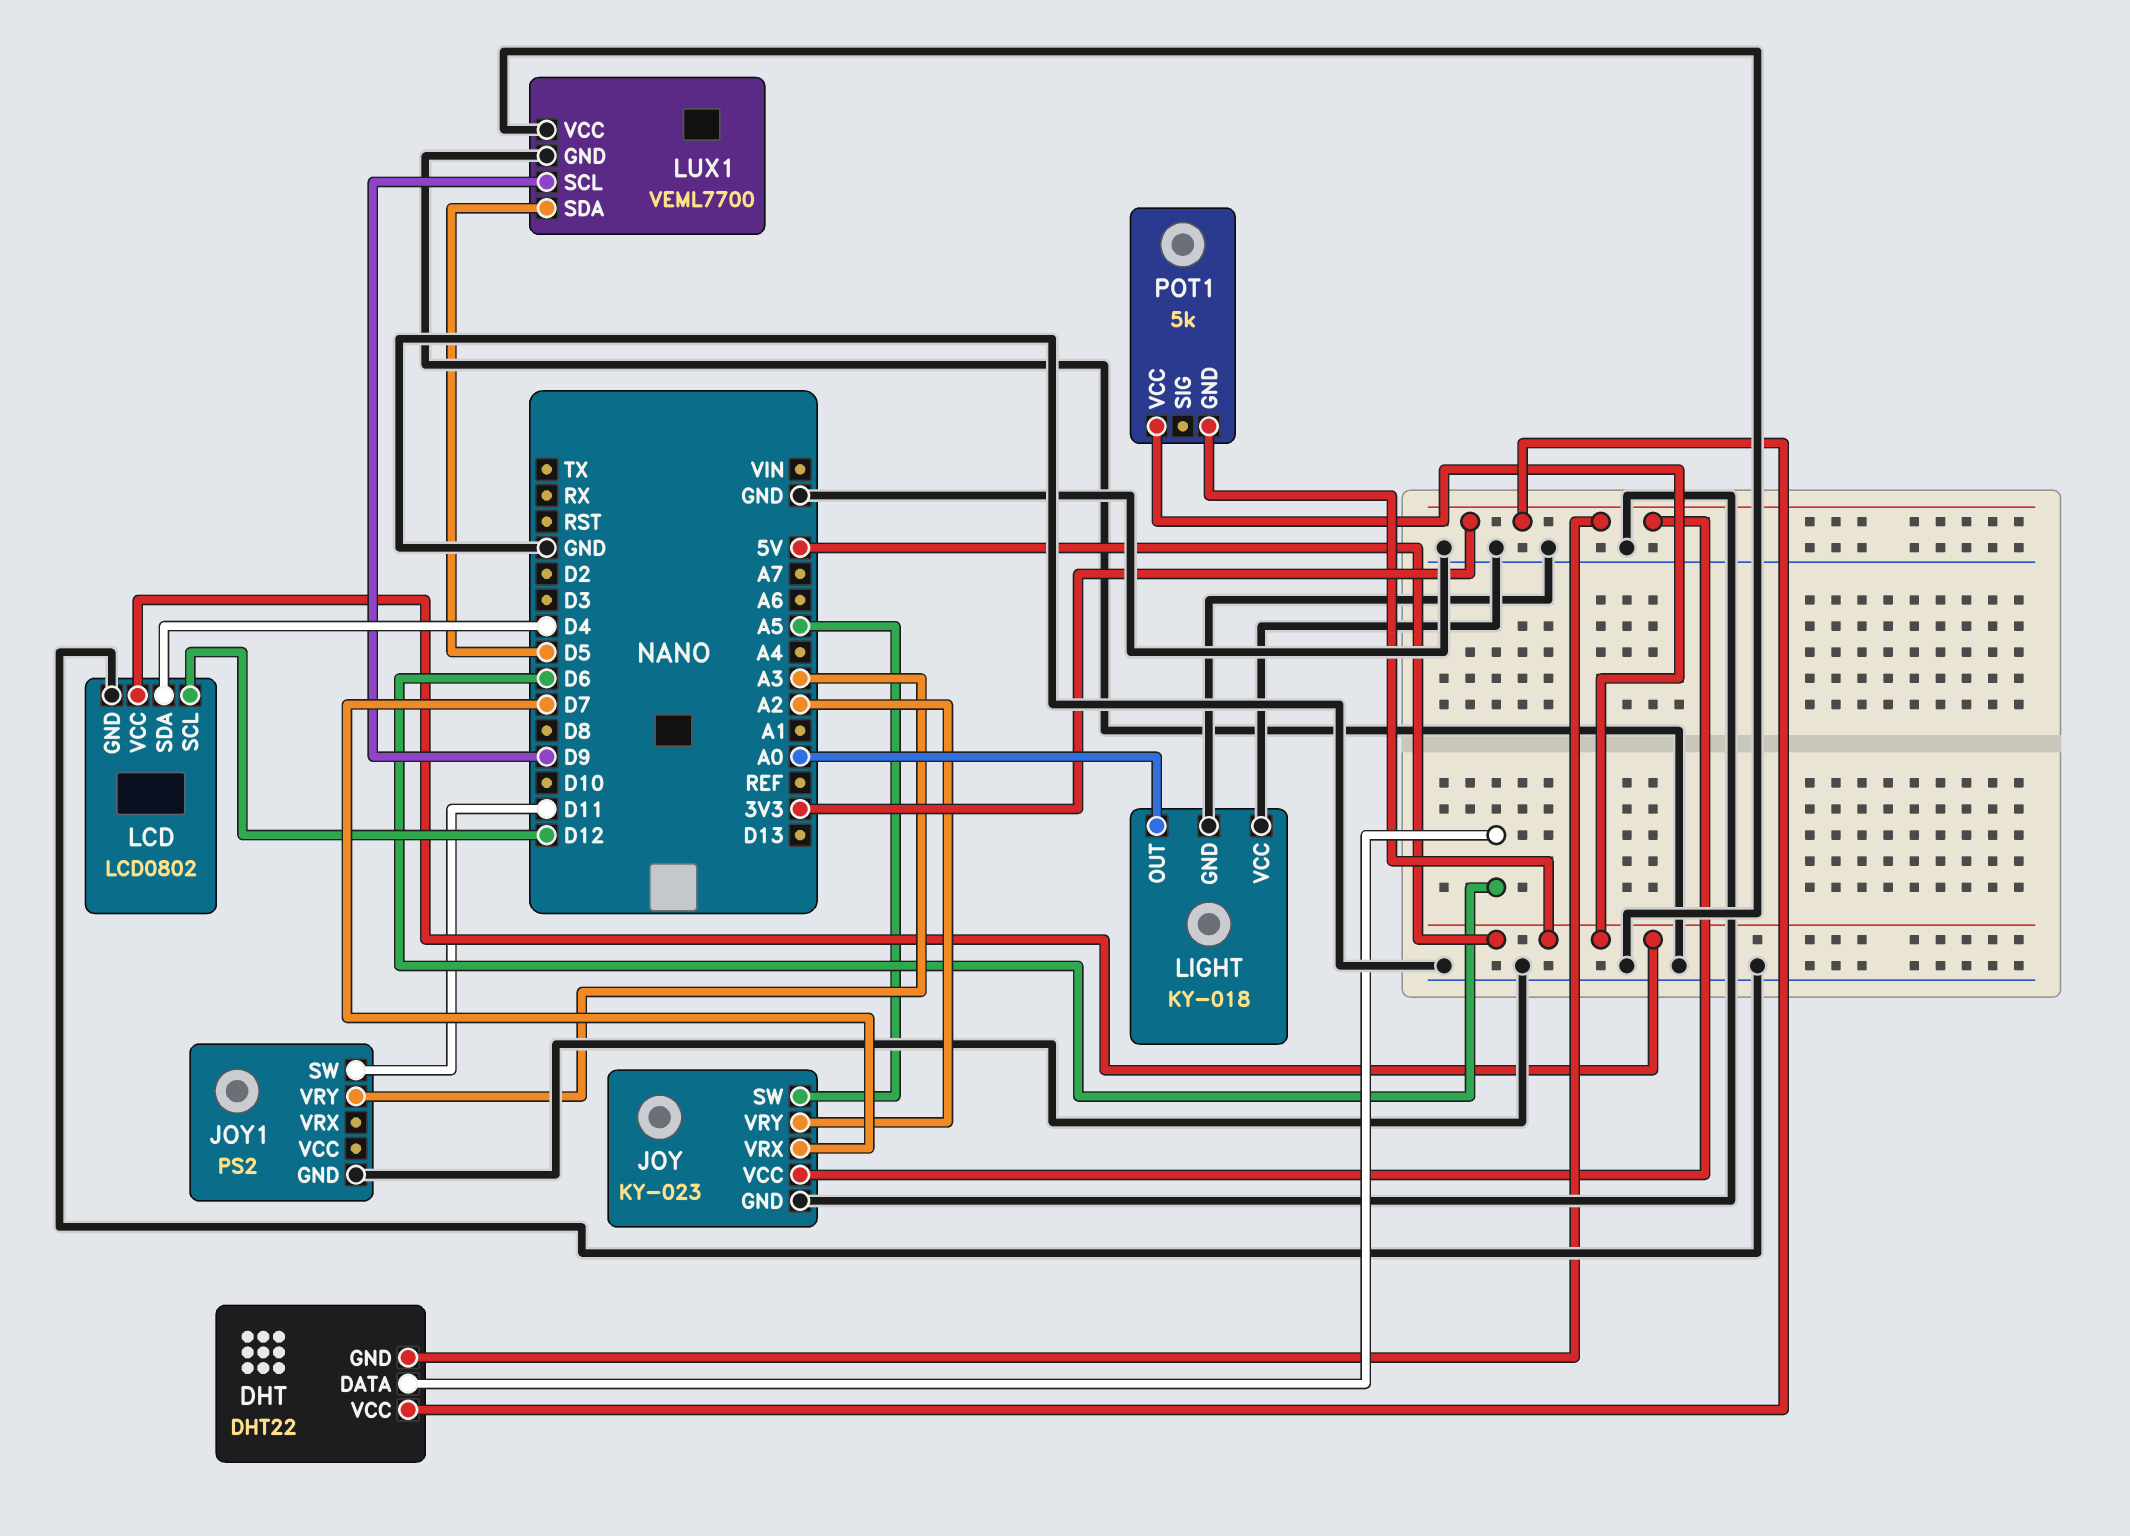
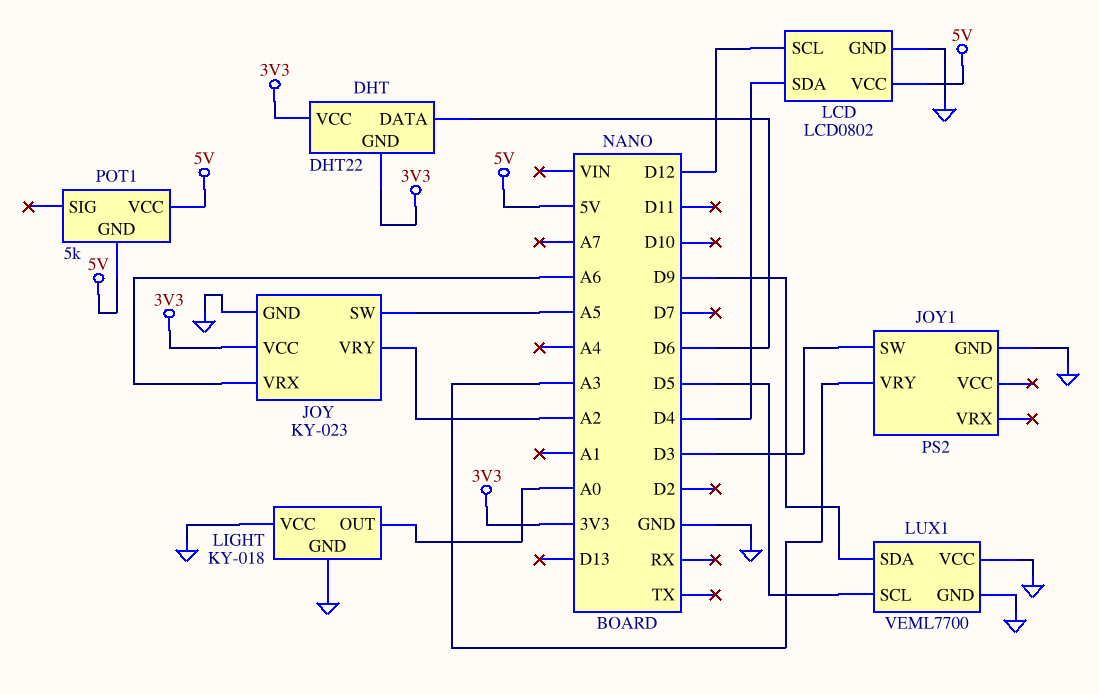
JOY pin VRX: D7 -> A6
JOY1 pin SW: D11 -> D3
LUX1 pin SCL: D9 -> D5
LUX1 pin SDA: D5 -> D9

